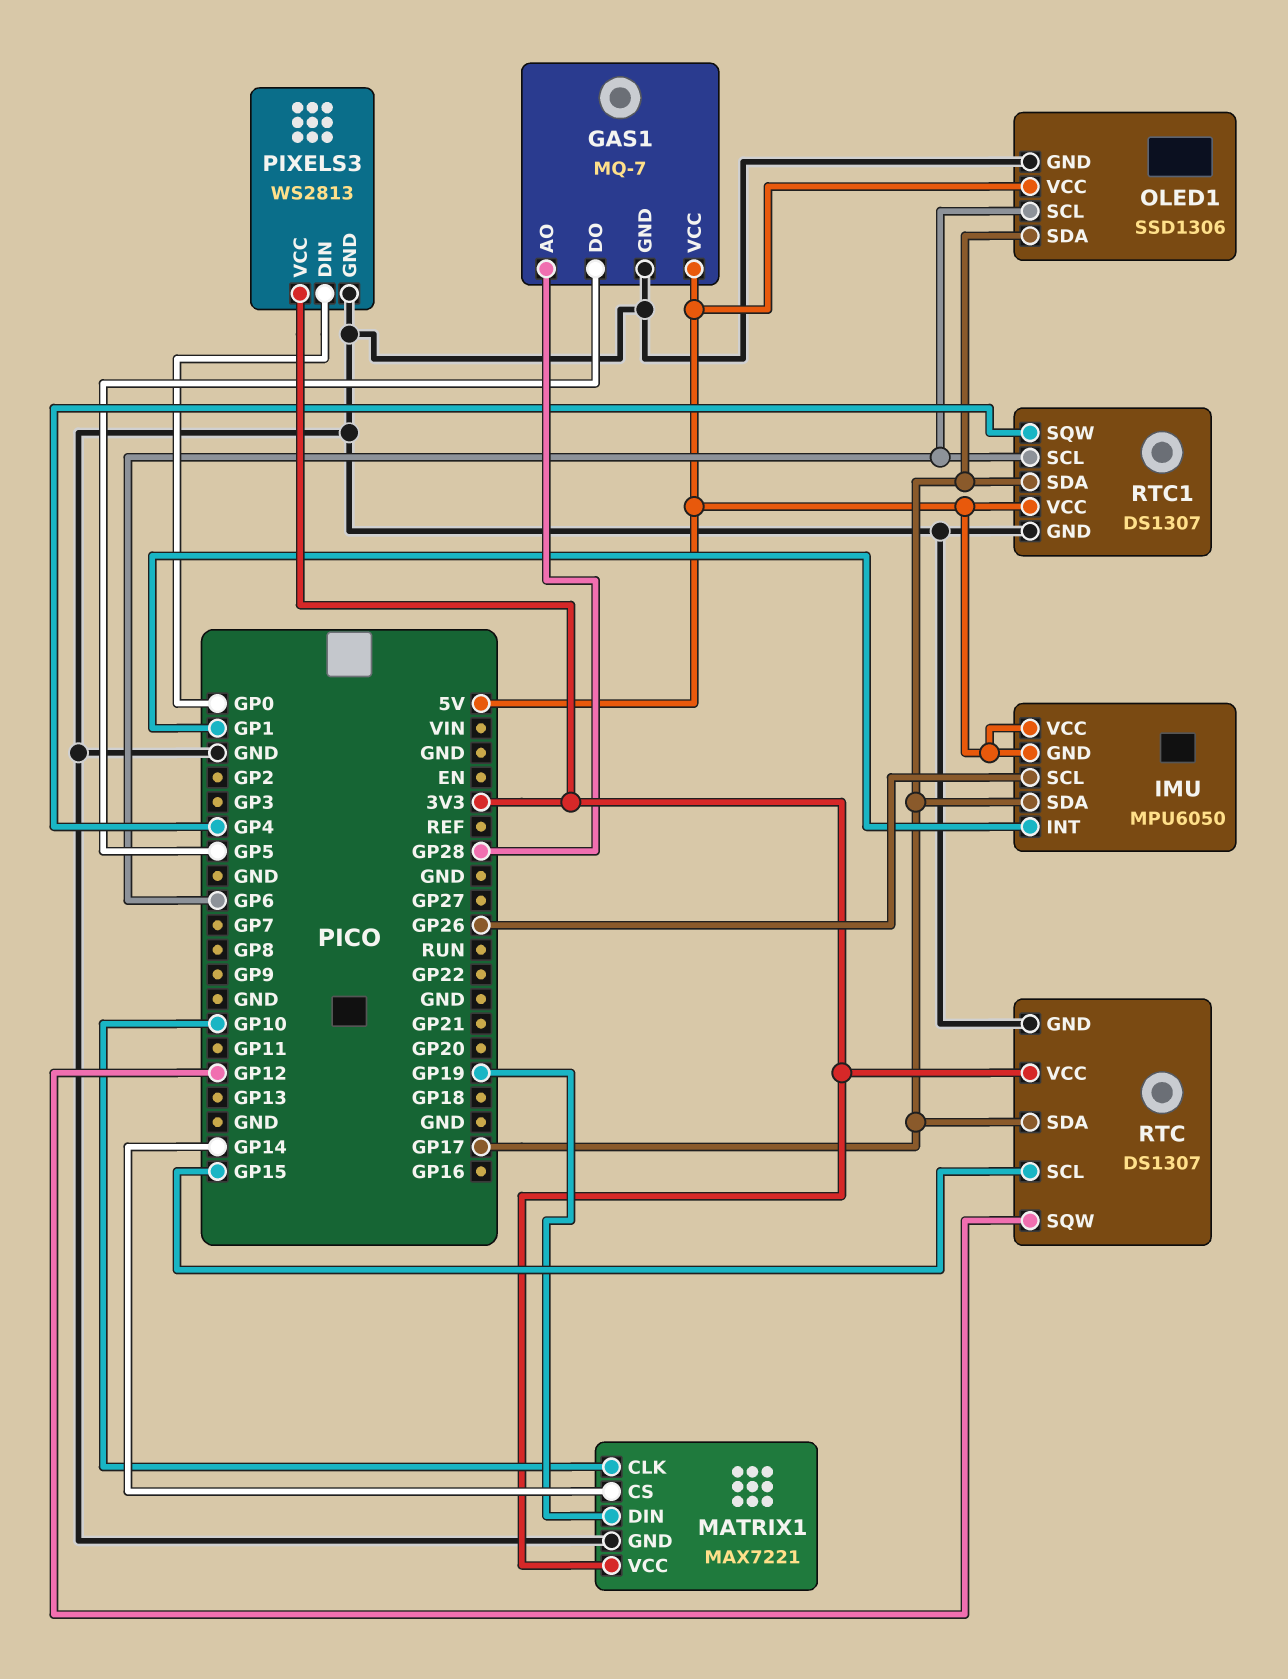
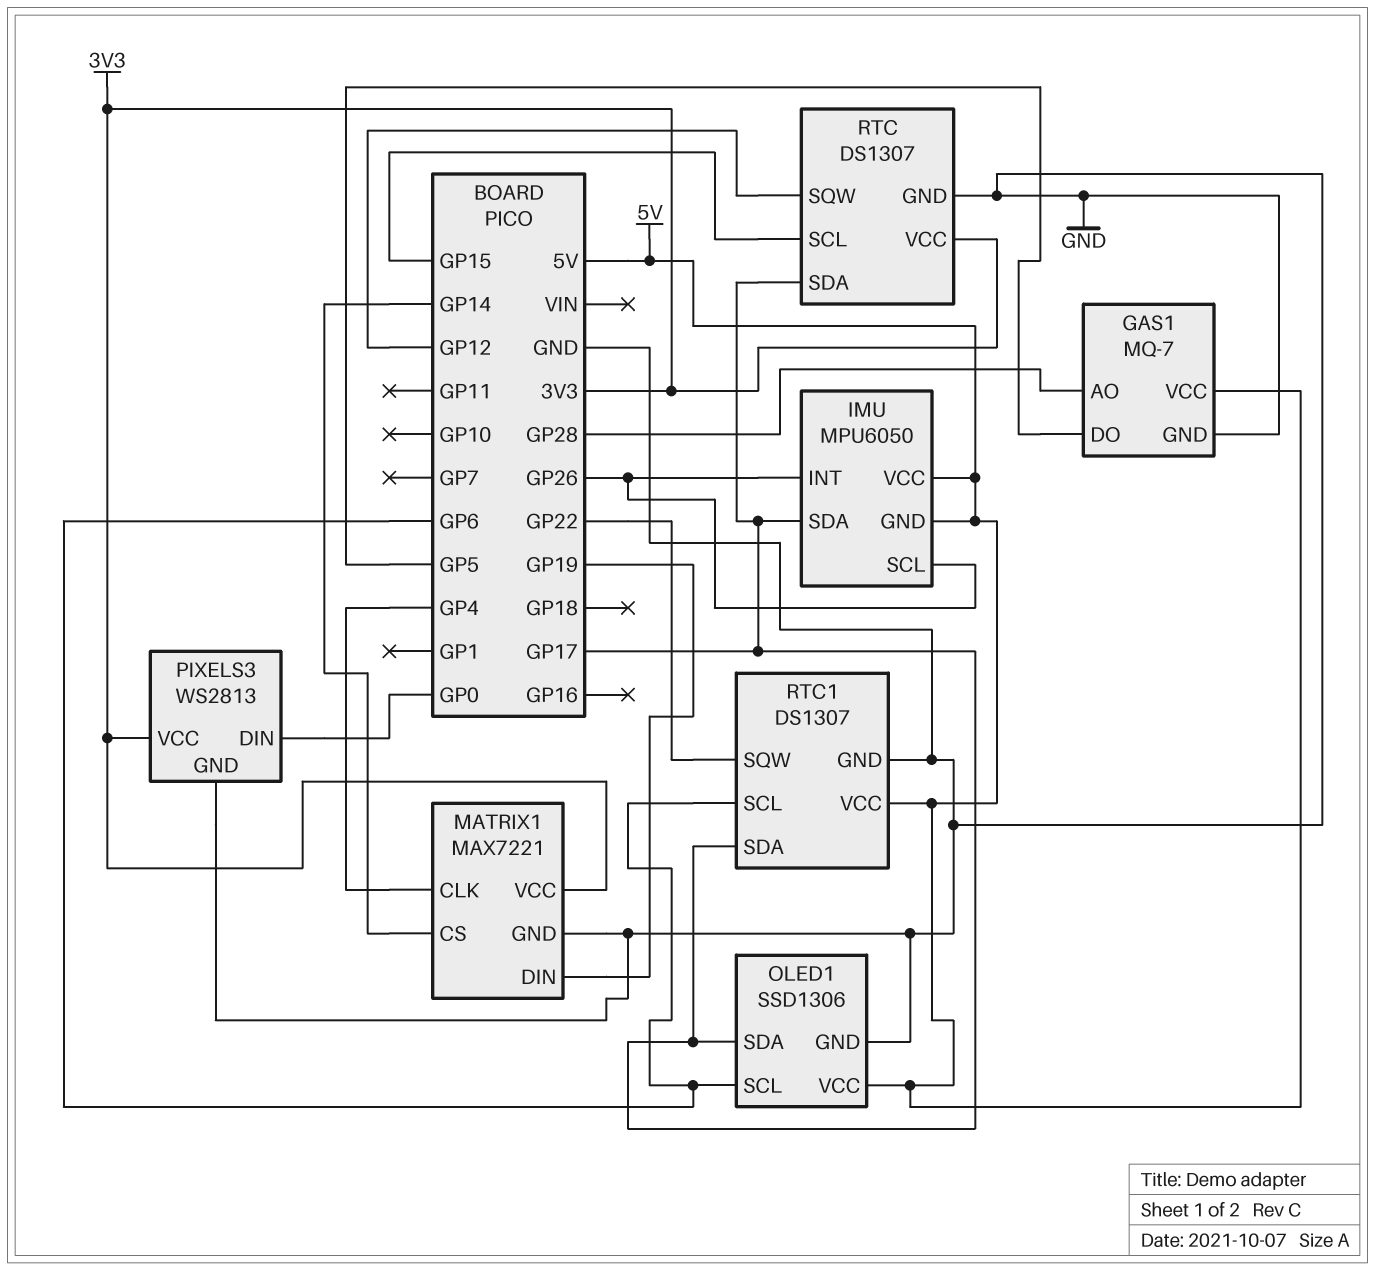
IMU pin INT: GP1 -> GP26
MATRIX1 pin CLK: GP10 -> GP4
RTC1 pin SQW: GP4 -> GP22

